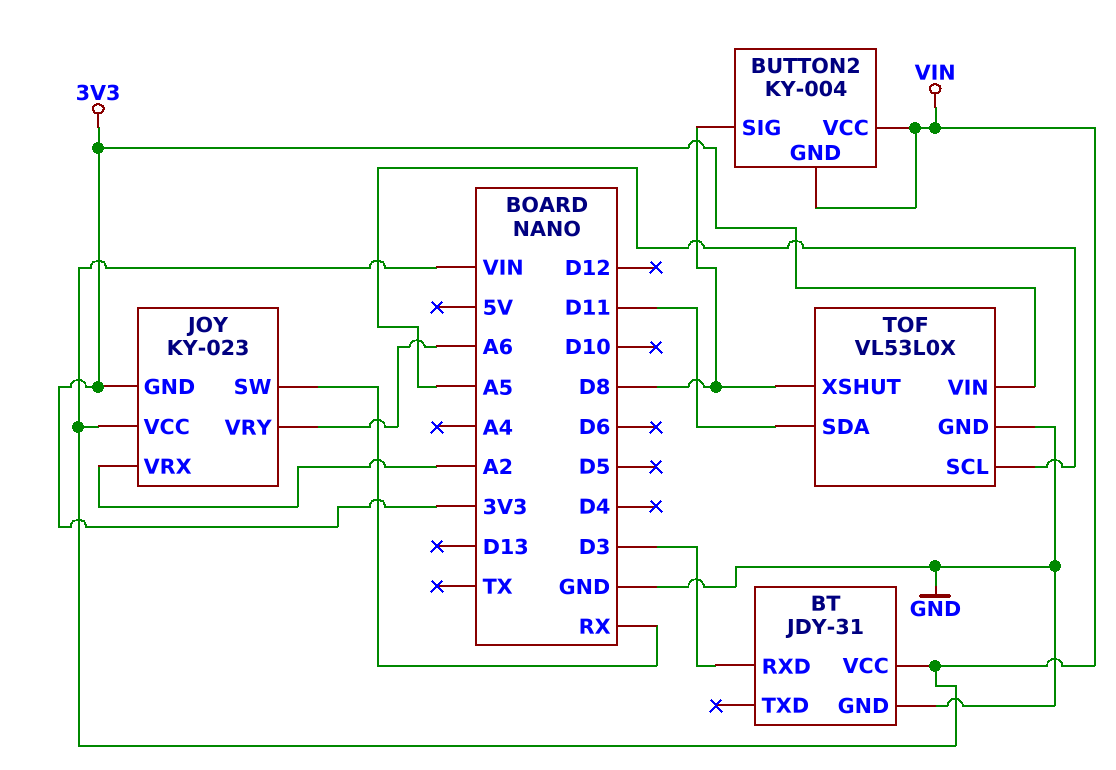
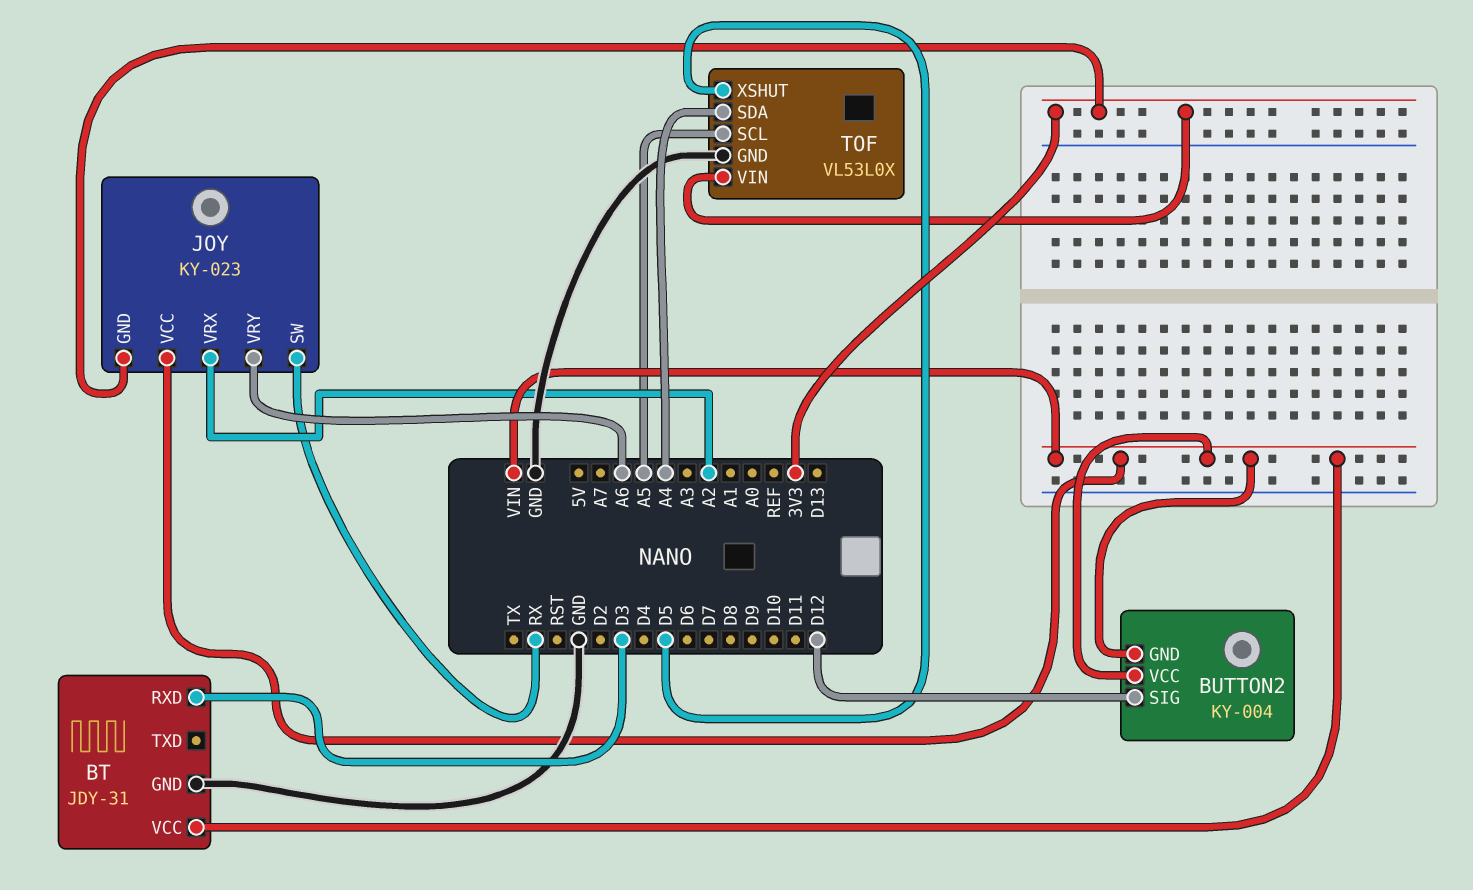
BUTTON2 pin SIG: D8 -> D12
TOF pin SDA: D11 -> A4
TOF pin XSHUT: D8 -> D5

